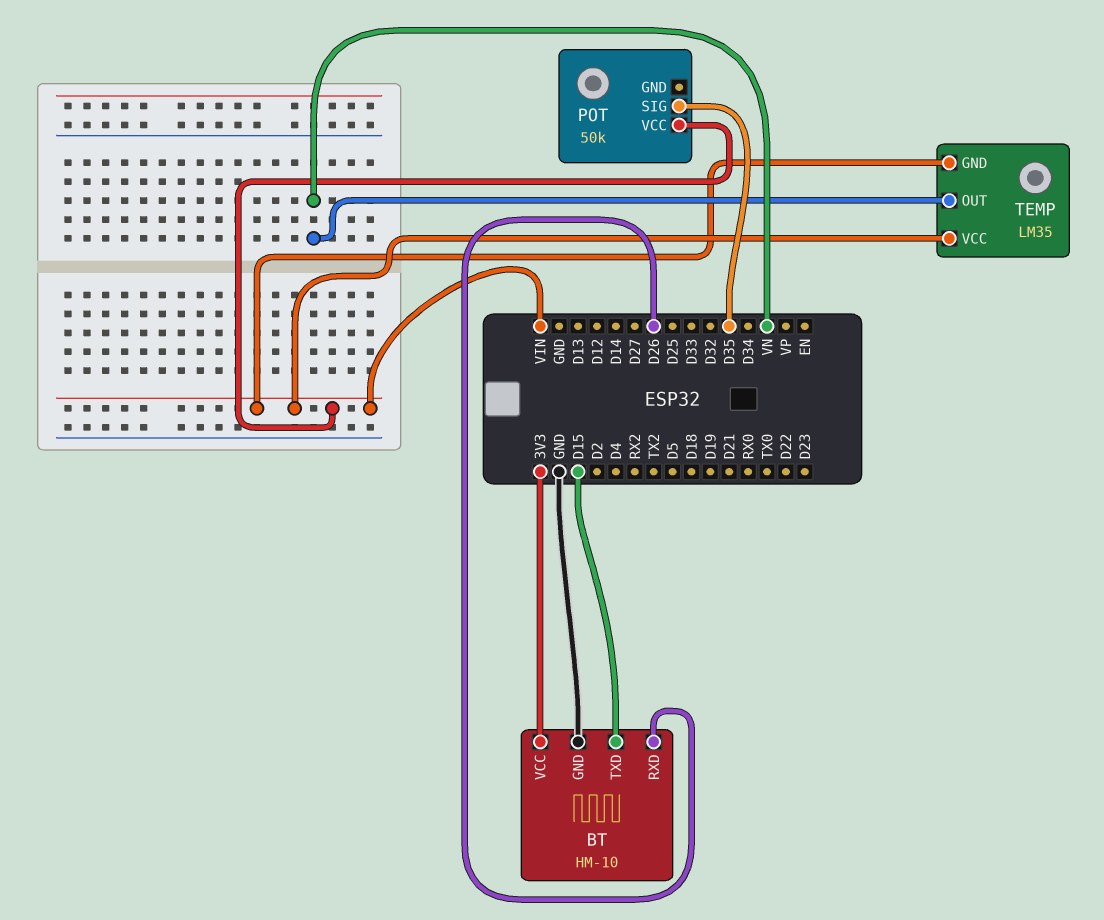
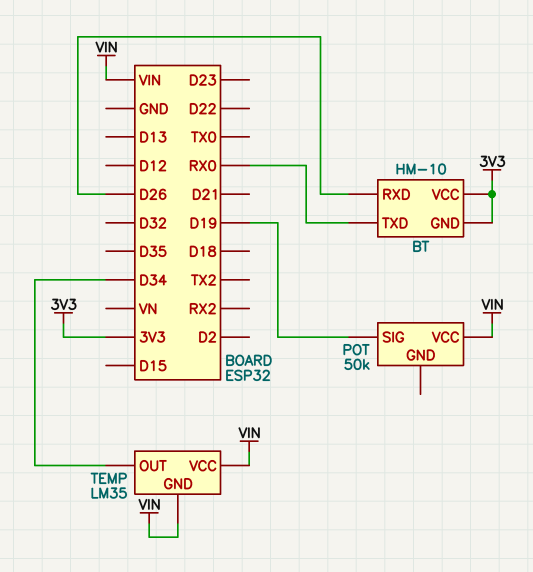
BT pin GND: GND -> 3V3
BT pin TXD: D15 -> RX0
POT pin SIG: D35 -> D19
TEMP pin OUT: VN -> D34

